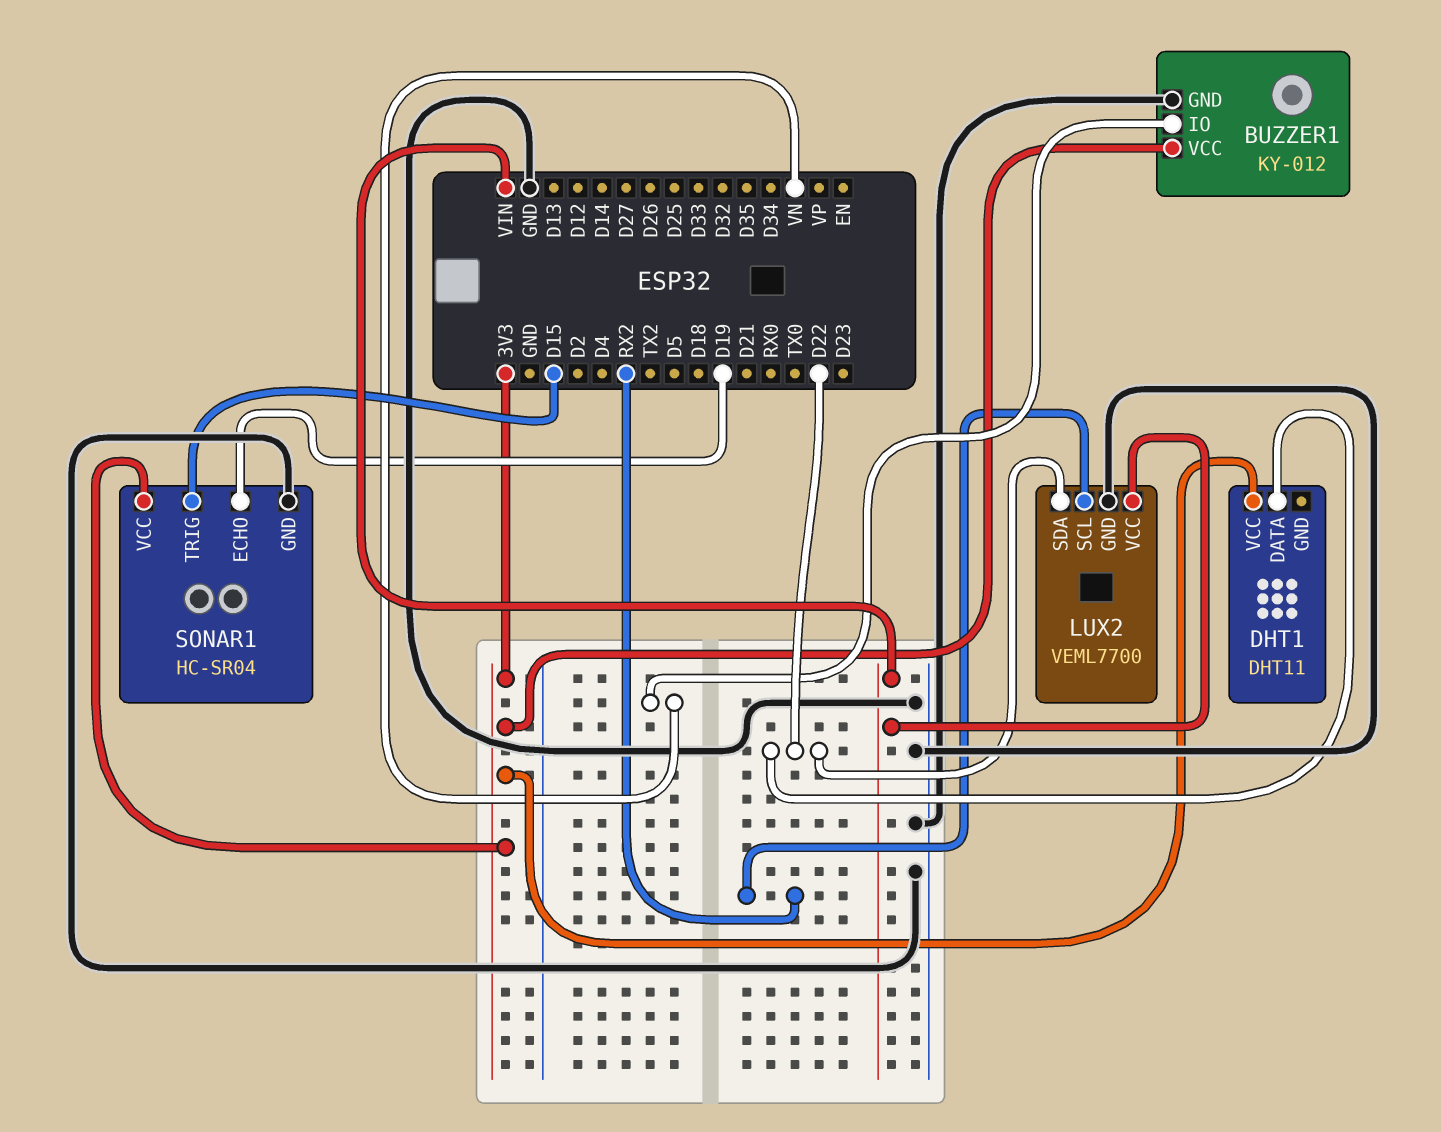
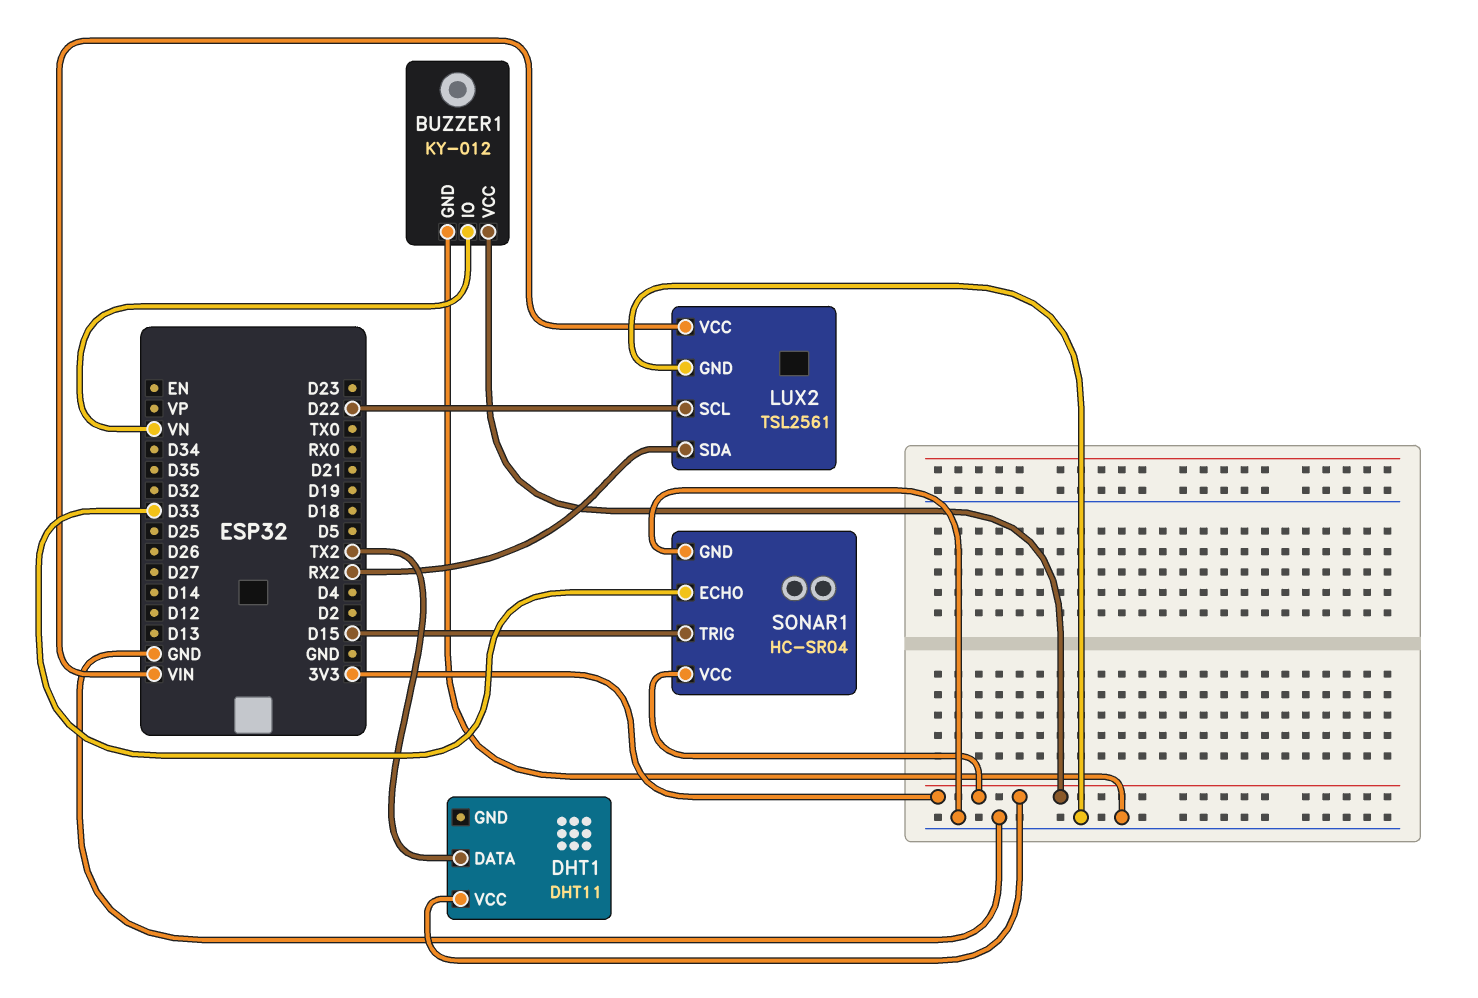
DHT1 pin DATA: D22 -> TX2
LUX2: VEML7700 -> TSL2561
LUX2 pin SCL: RX2 -> D22
LUX2 pin SDA: D22 -> RX2
SONAR1 pin ECHO: D19 -> D33

